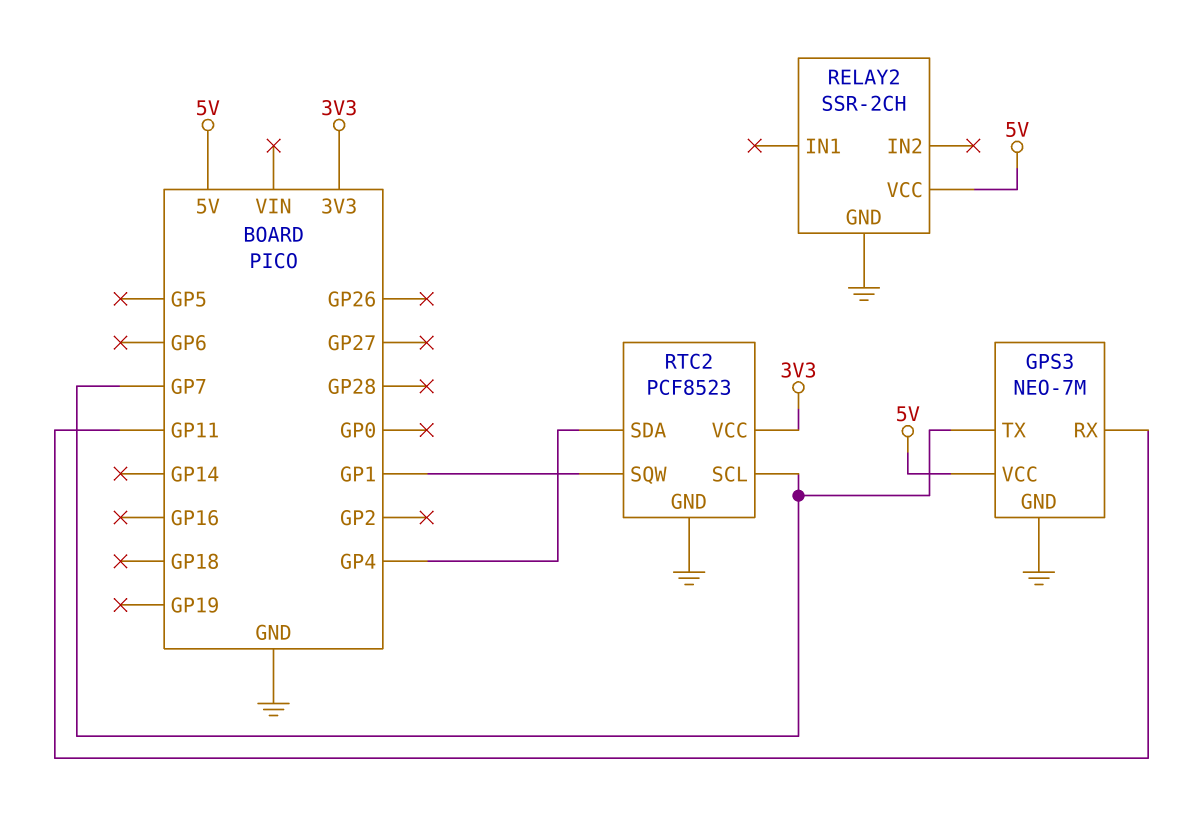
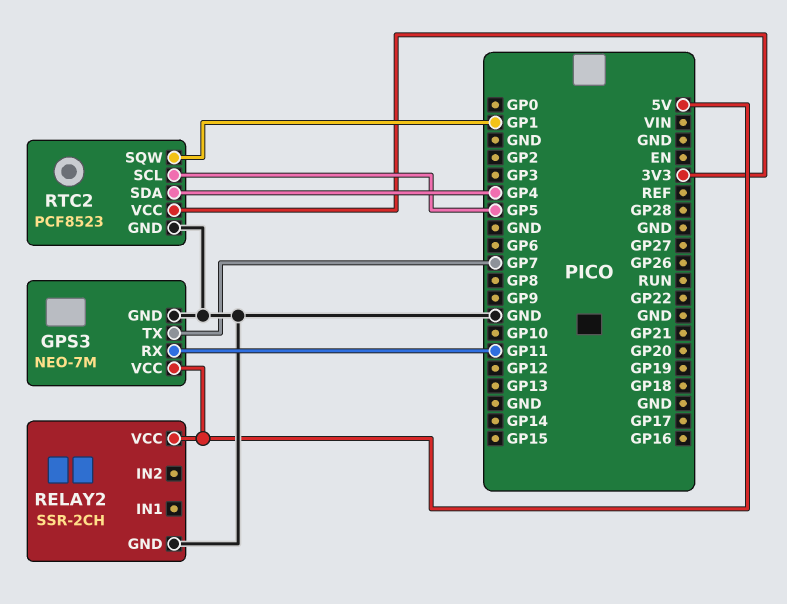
RTC2 pin SCL: GP7 -> GP5

